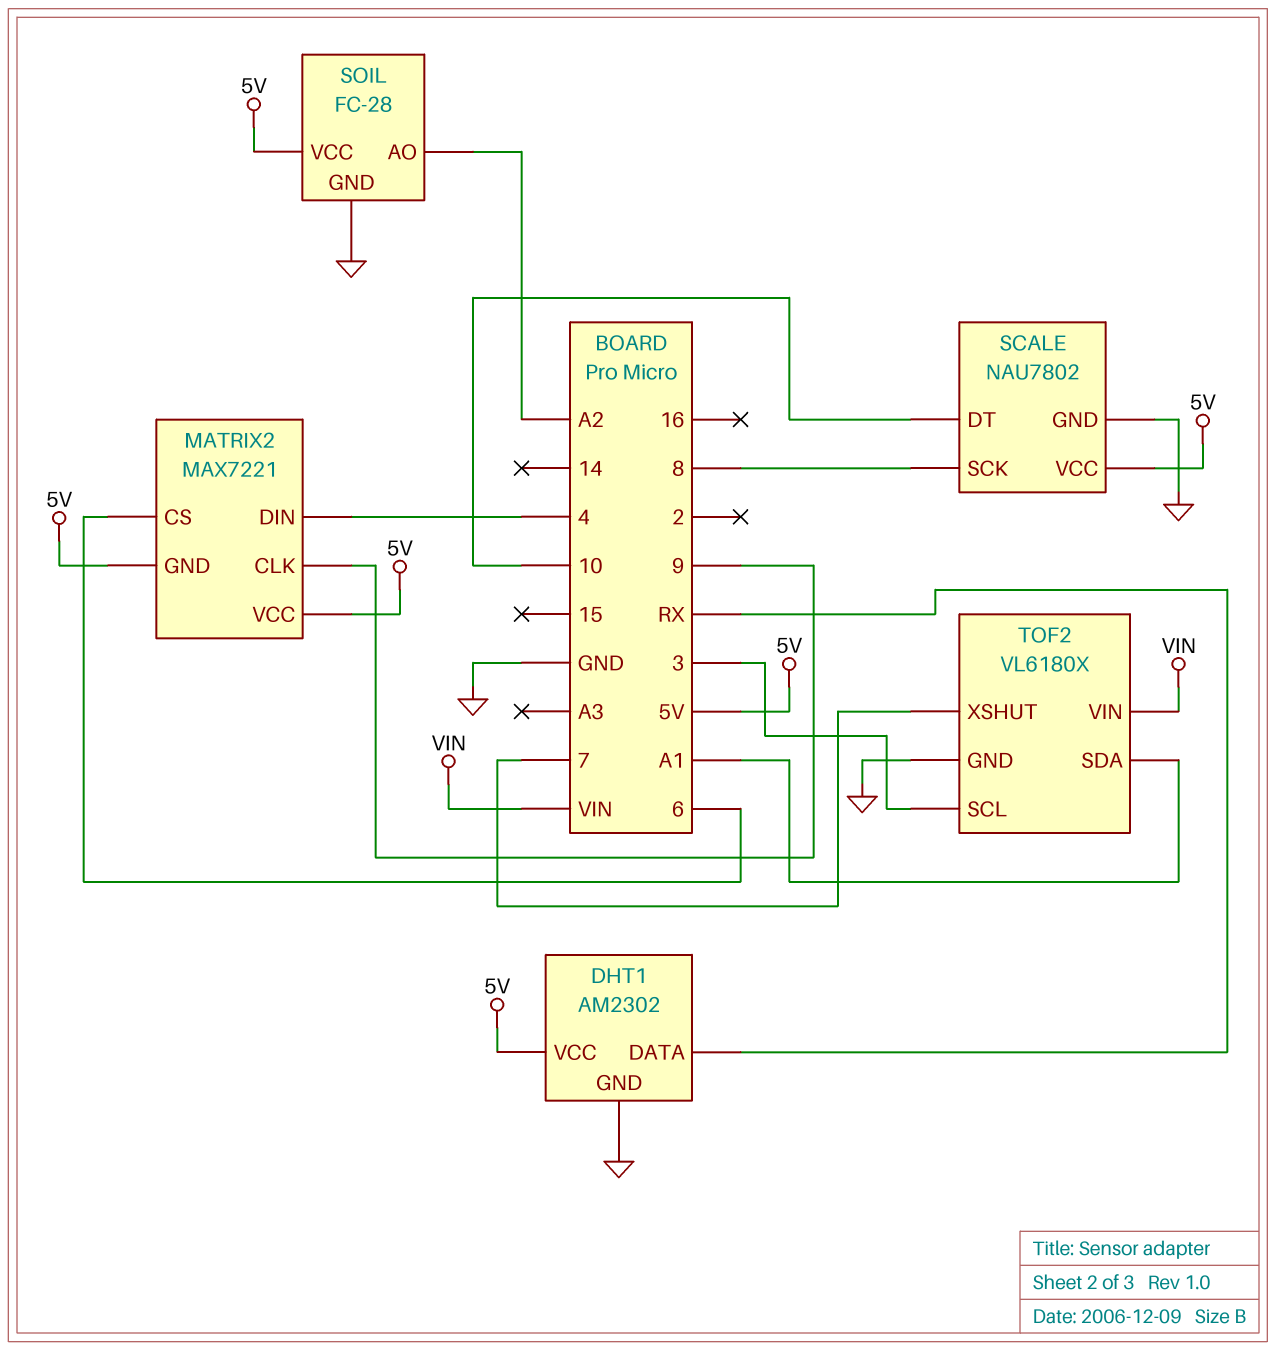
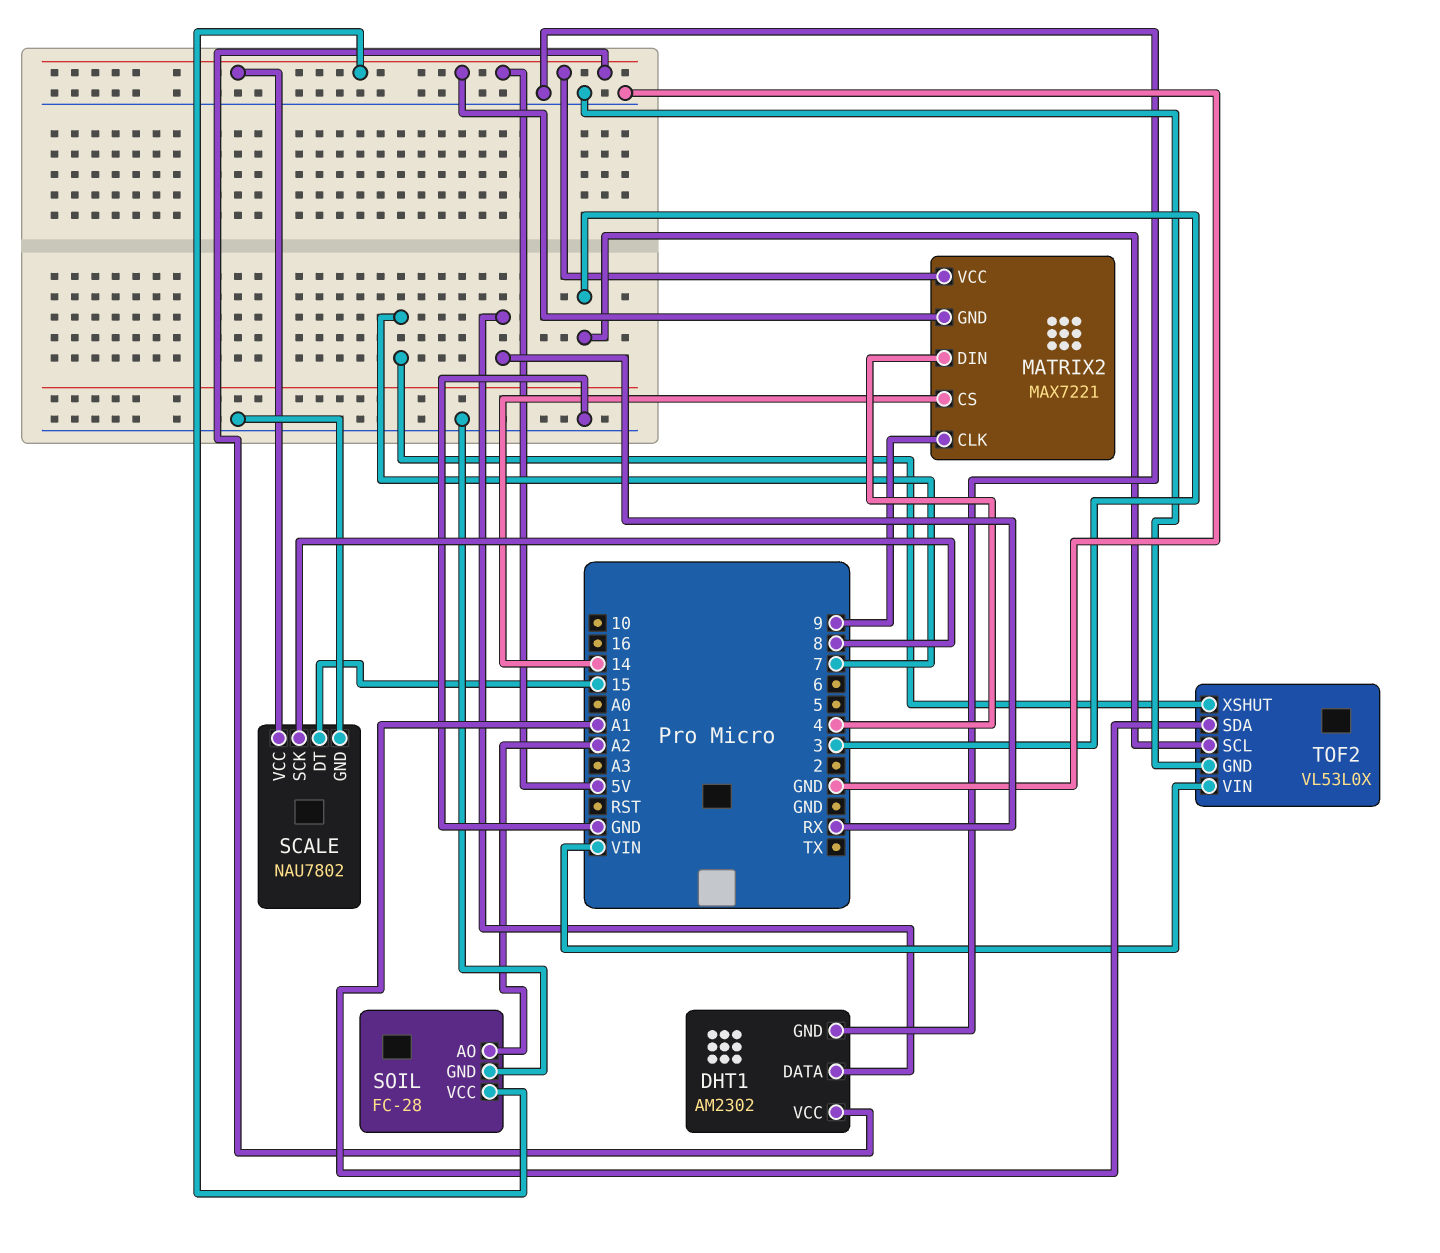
MATRIX2 pin CS: 6 -> 14
SCALE pin DT: 10 -> 15
TOF2: VL6180X -> VL53L0X

